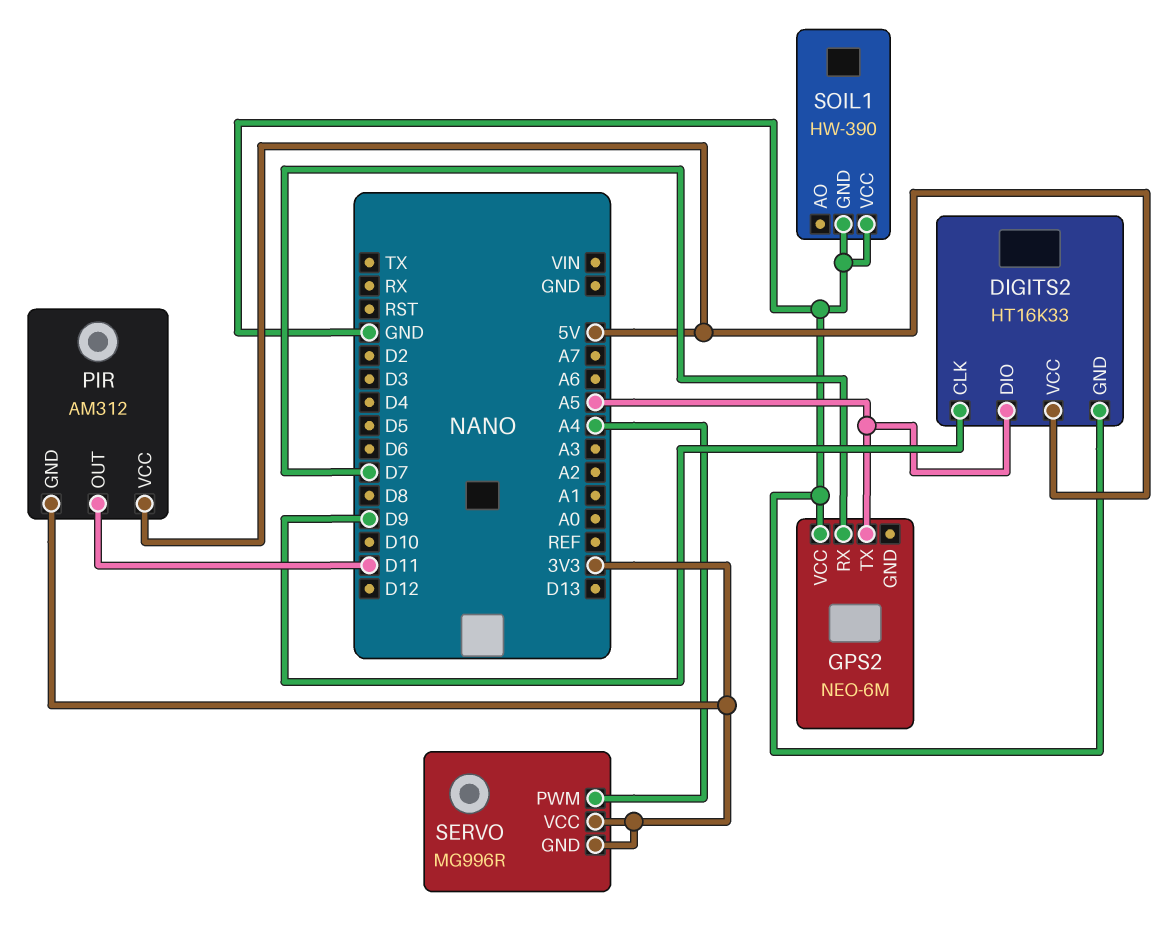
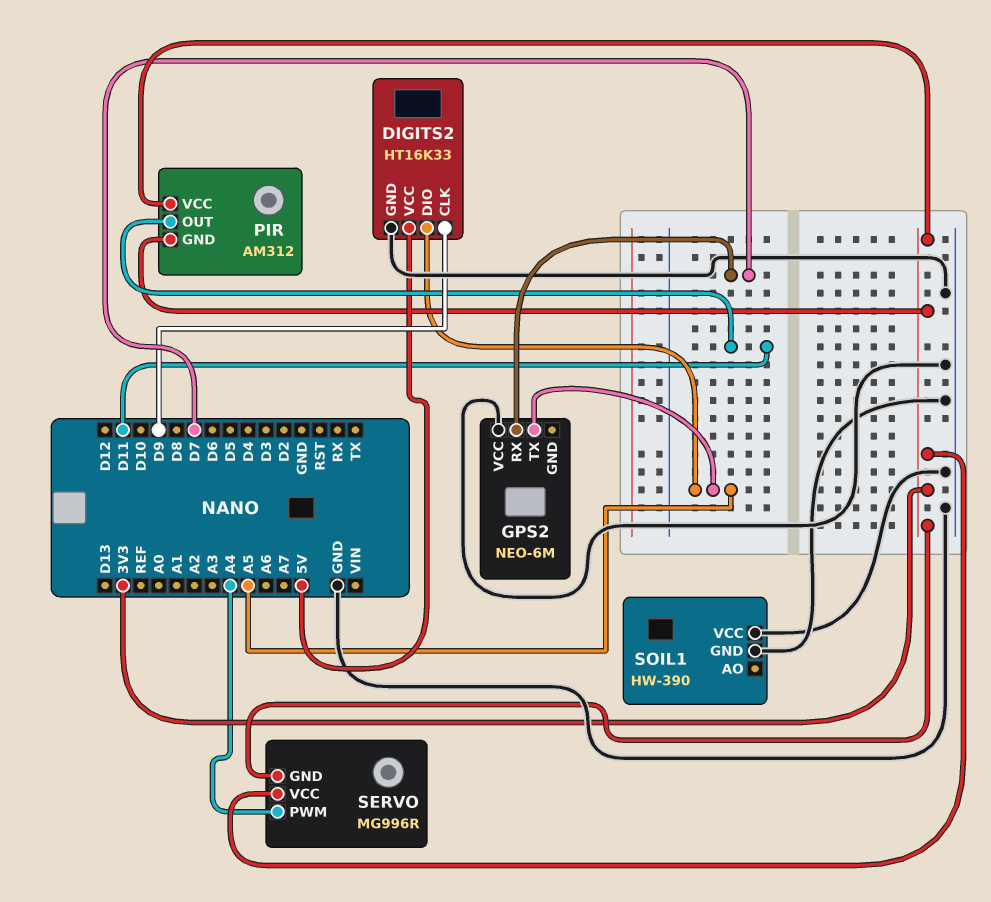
PIR pin VCC: 5V -> 3V3

